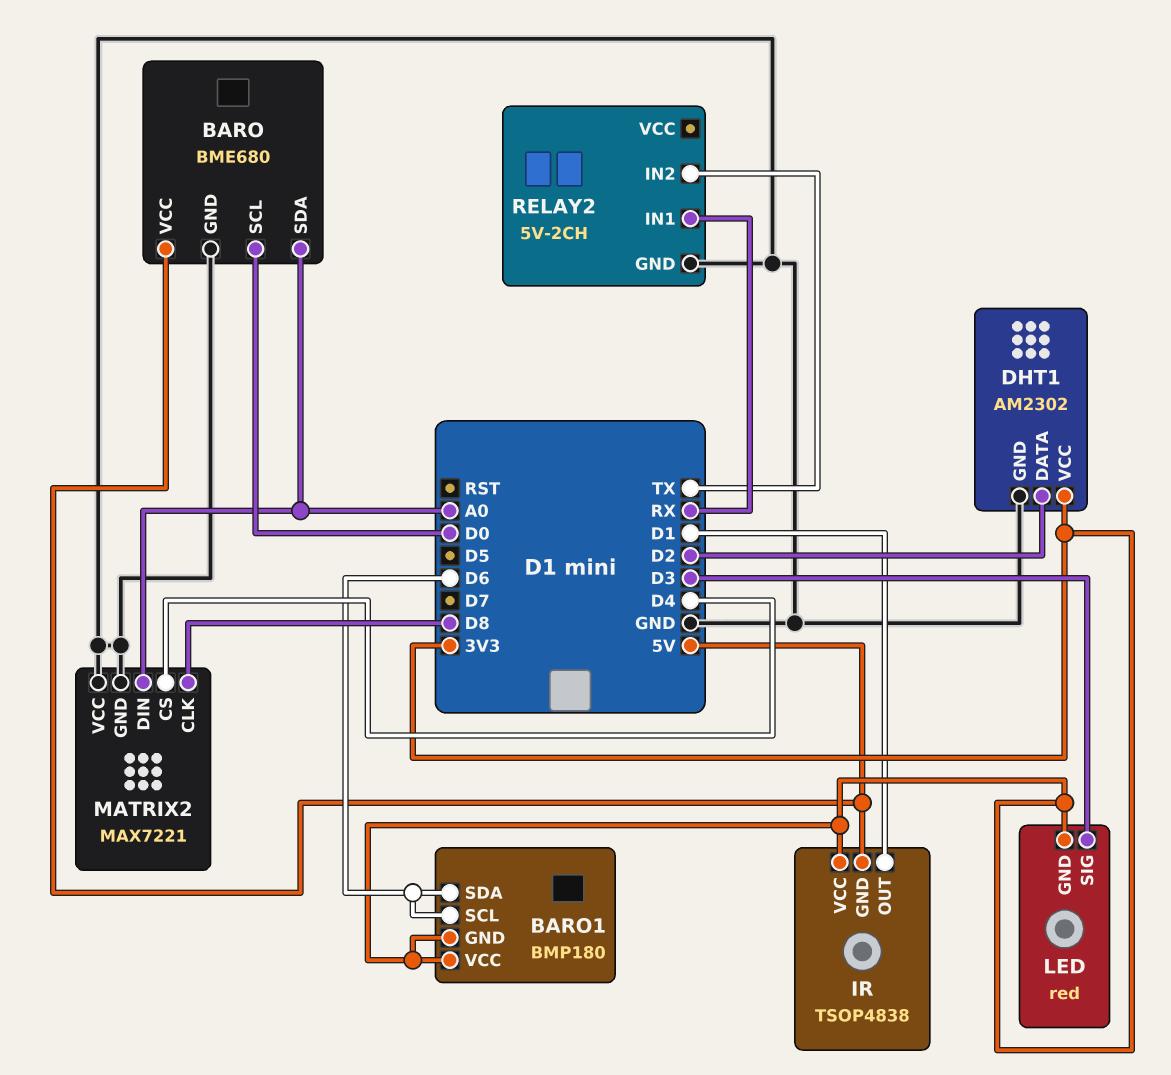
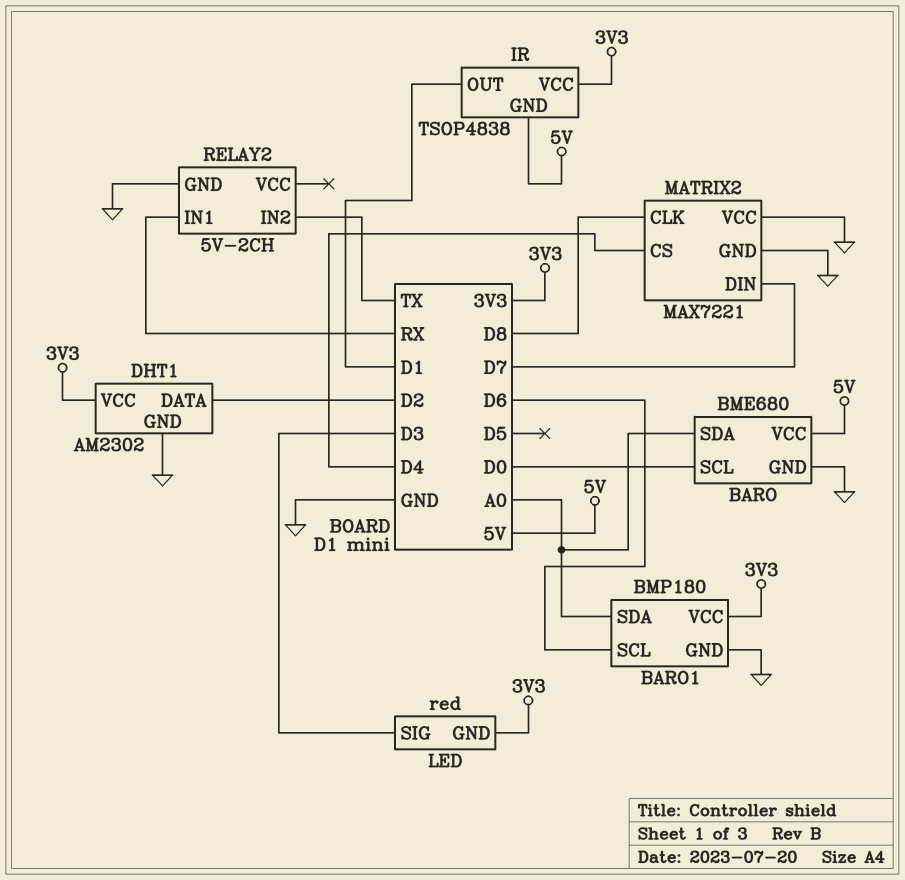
BARO1 pin GND: 3V3 -> GND
BARO1 pin SDA: D6 -> A0
MATRIX2 pin DIN: A0 -> D7

